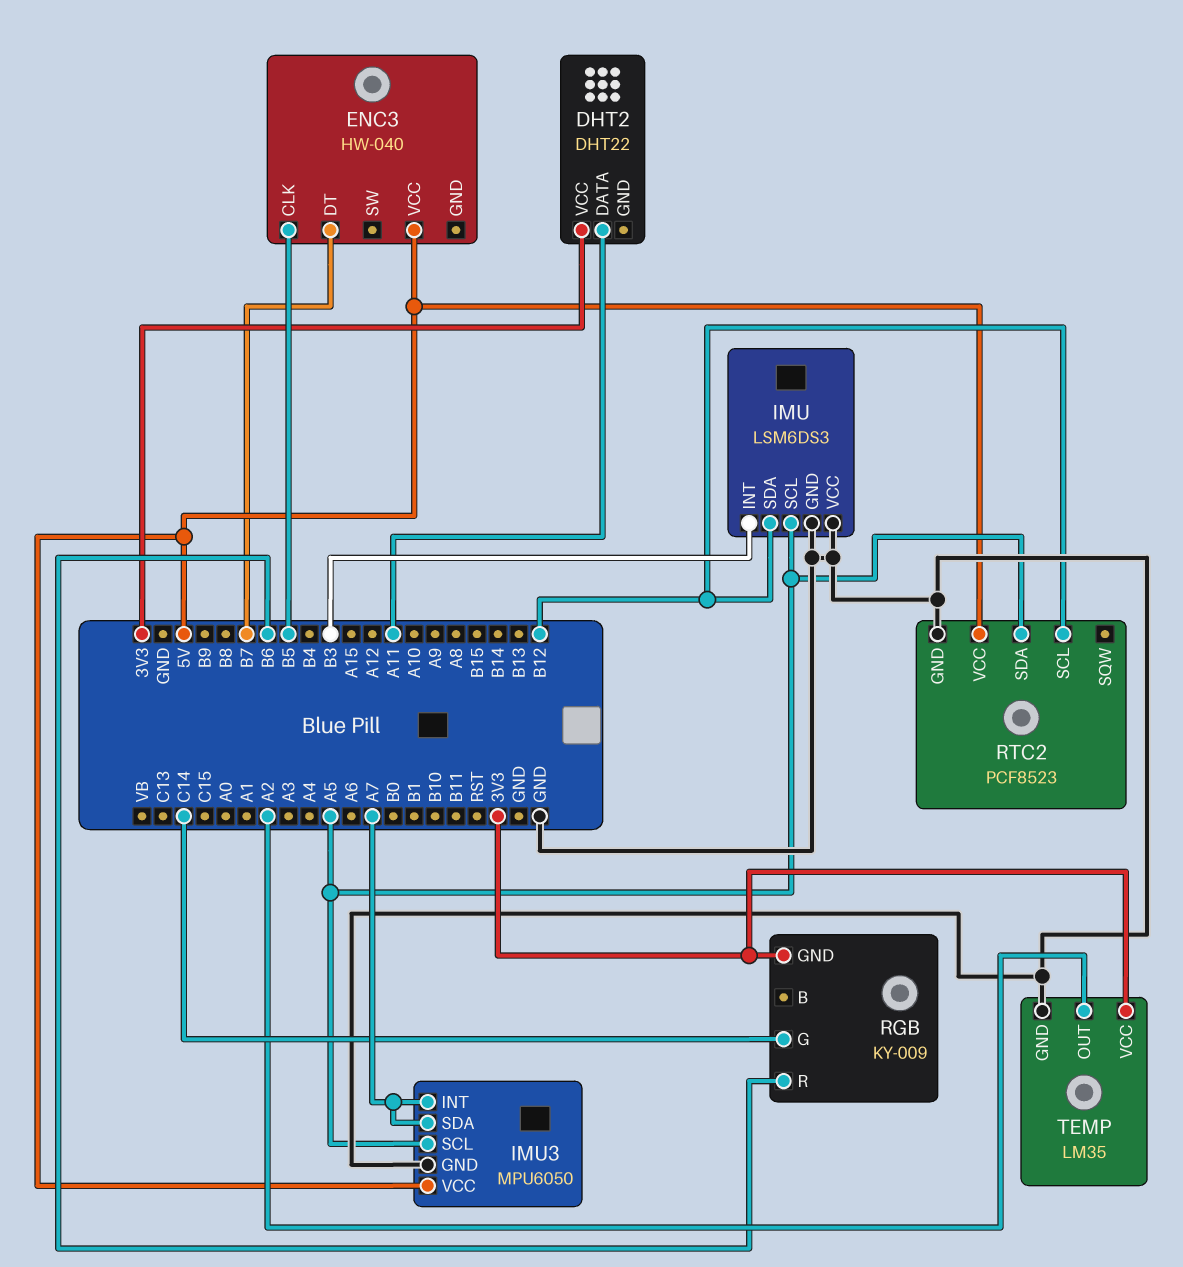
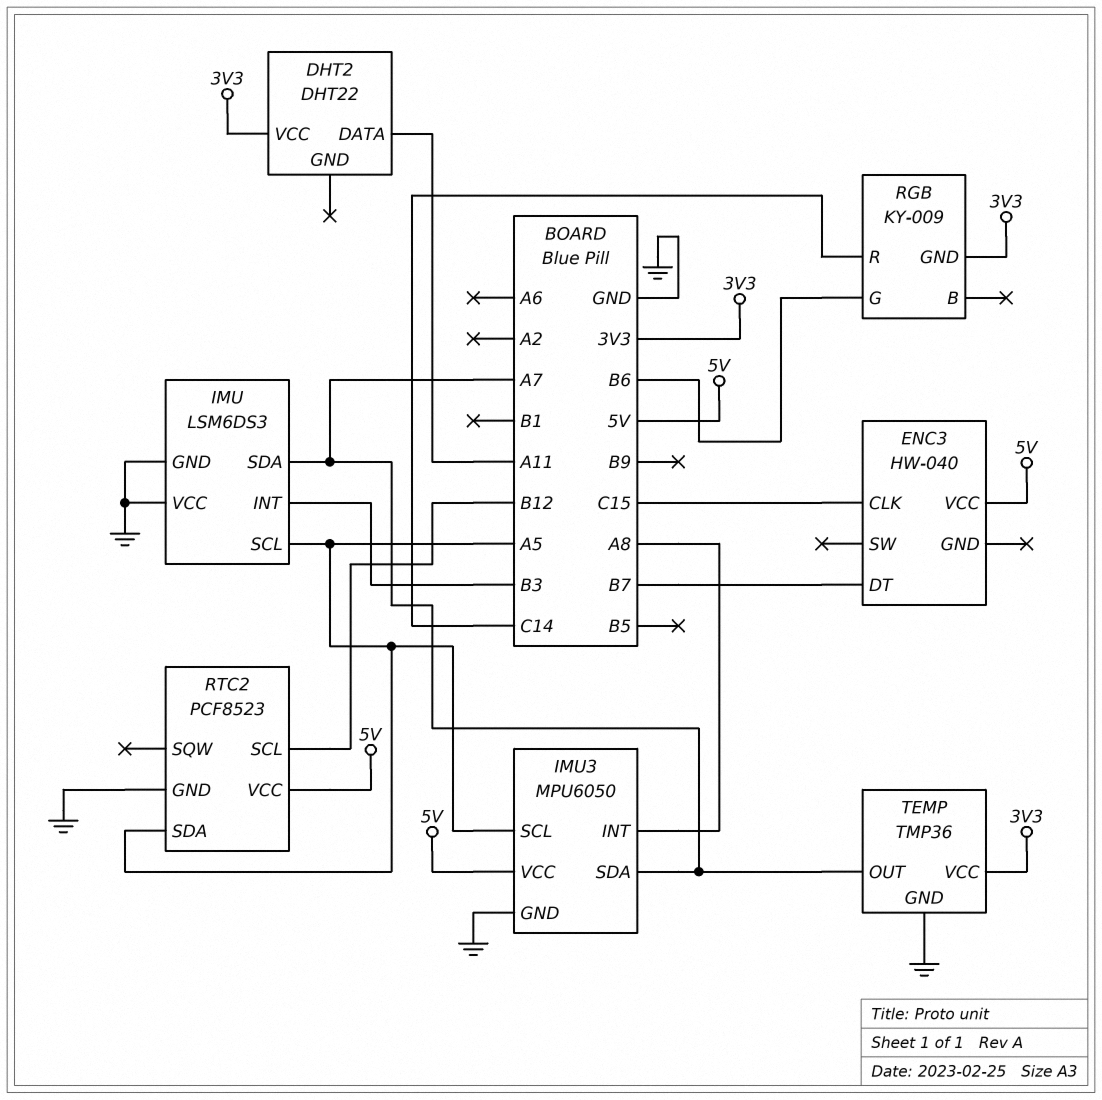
ENC3 pin CLK: B5 -> C15
IMU pin SDA: B12 -> A7
IMU3 pin INT: A7 -> A8
RGB pin G: C14 -> B6
RGB pin R: B6 -> C14
TEMP: LM35 -> TMP36
TEMP pin OUT: A2 -> A7

